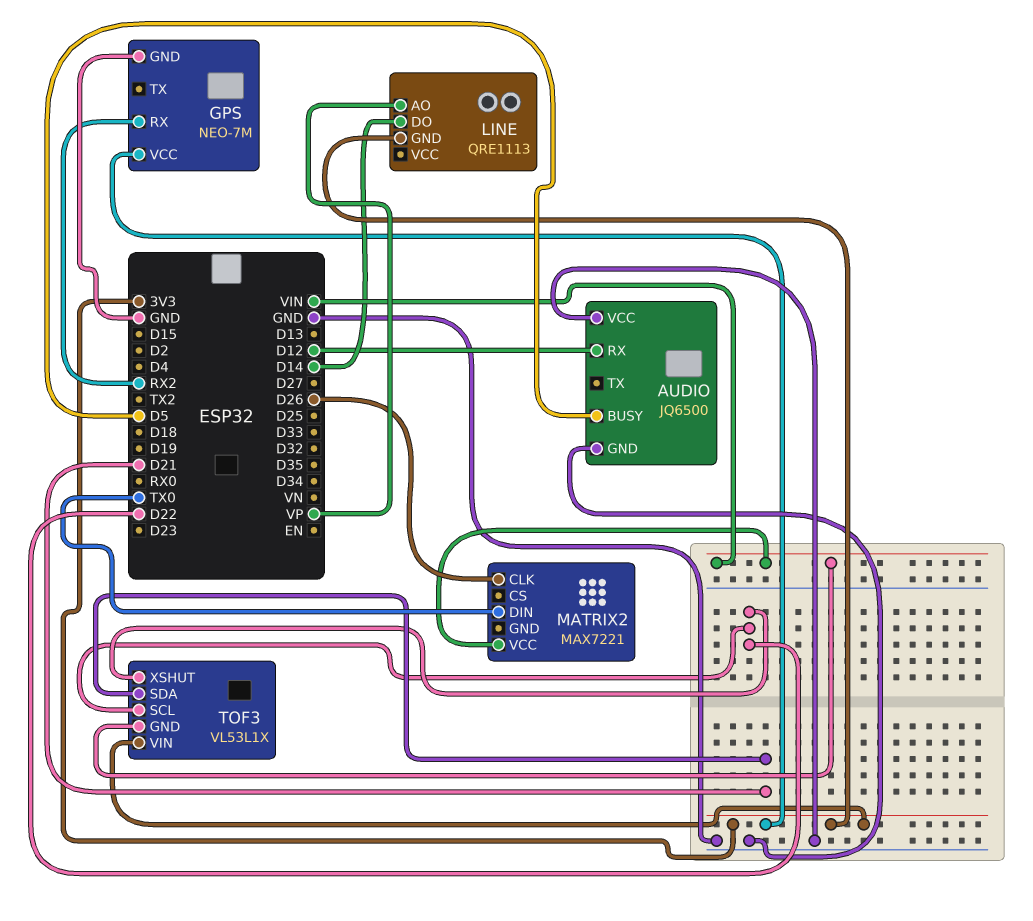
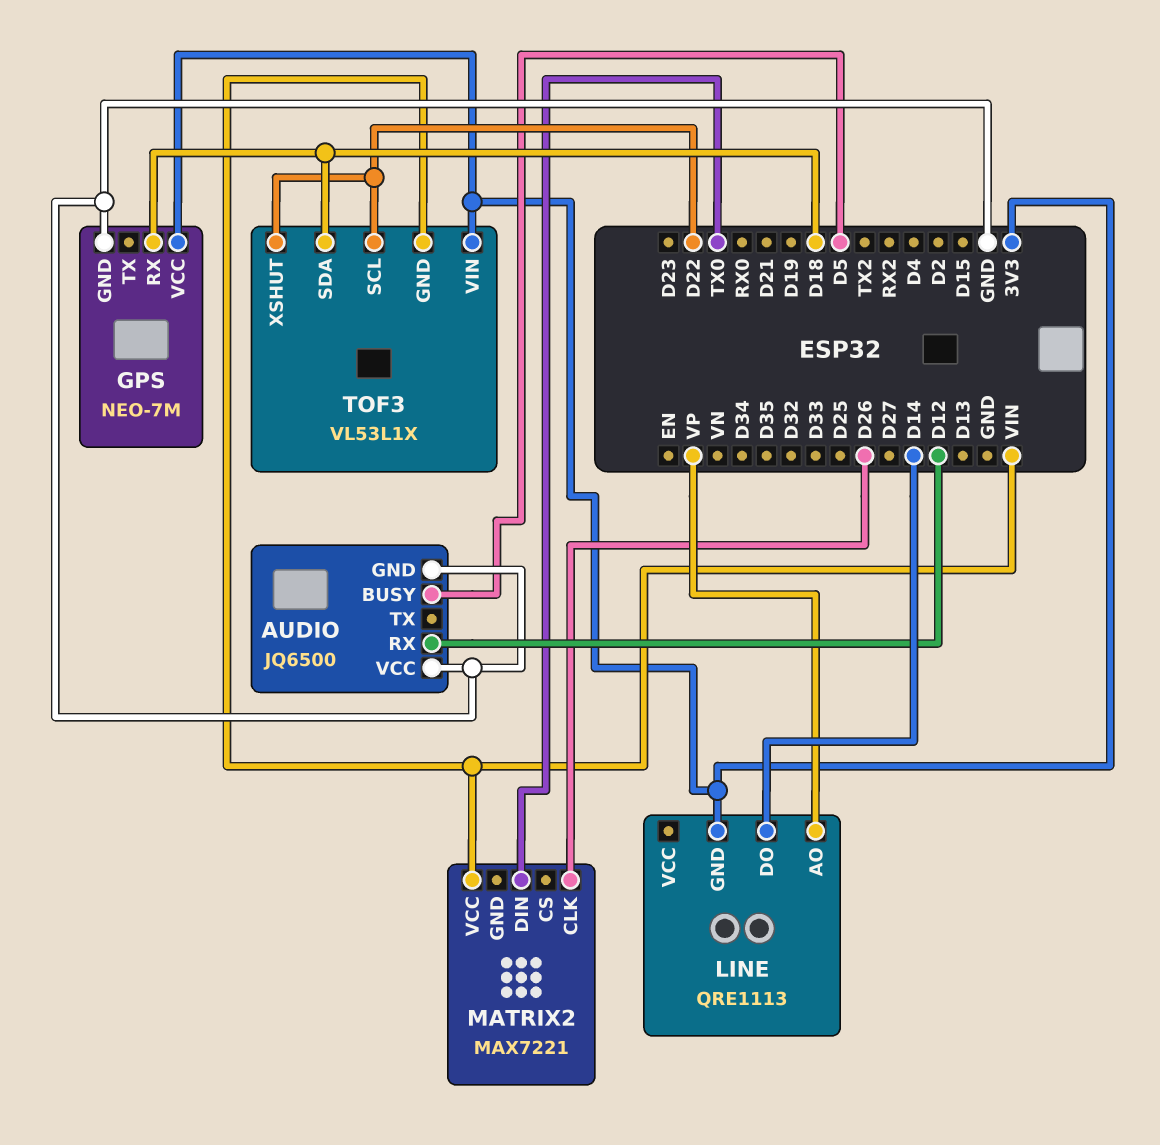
GPS pin RX: RX2 -> D18
TOF3 pin SDA: D21 -> D18

